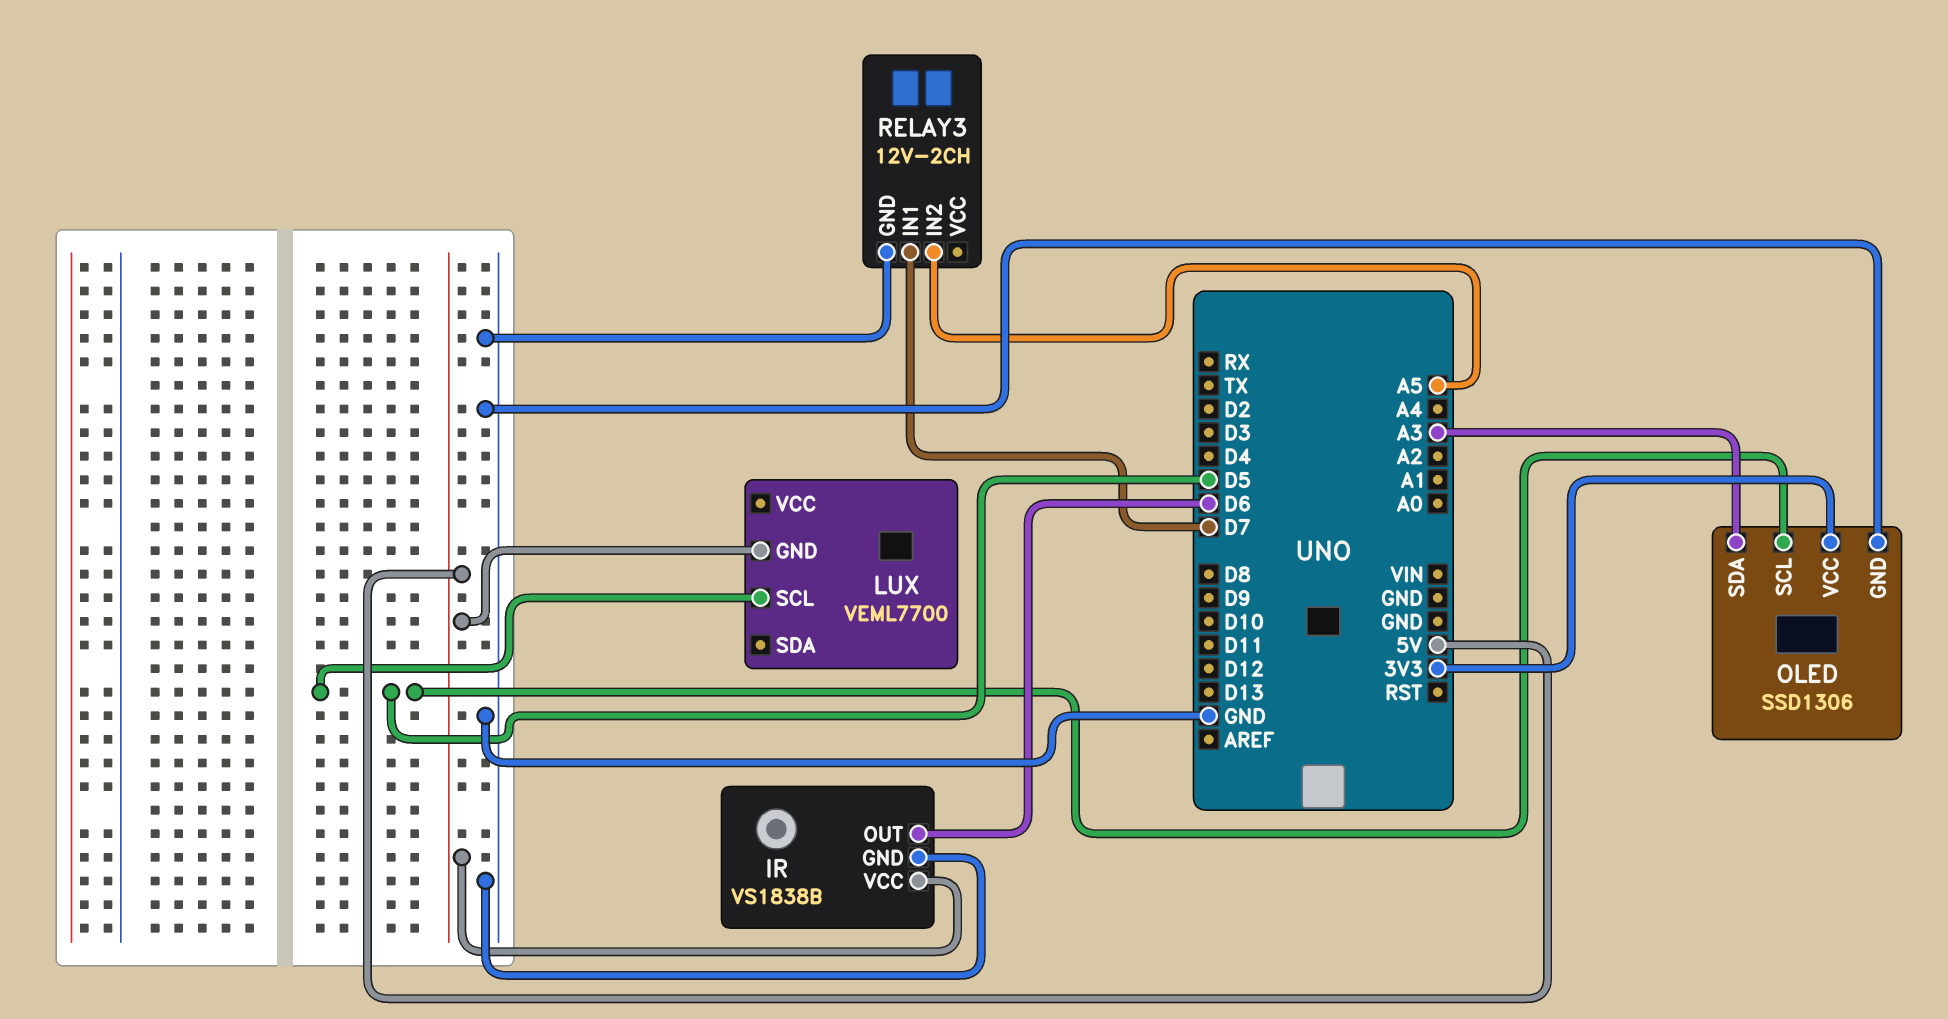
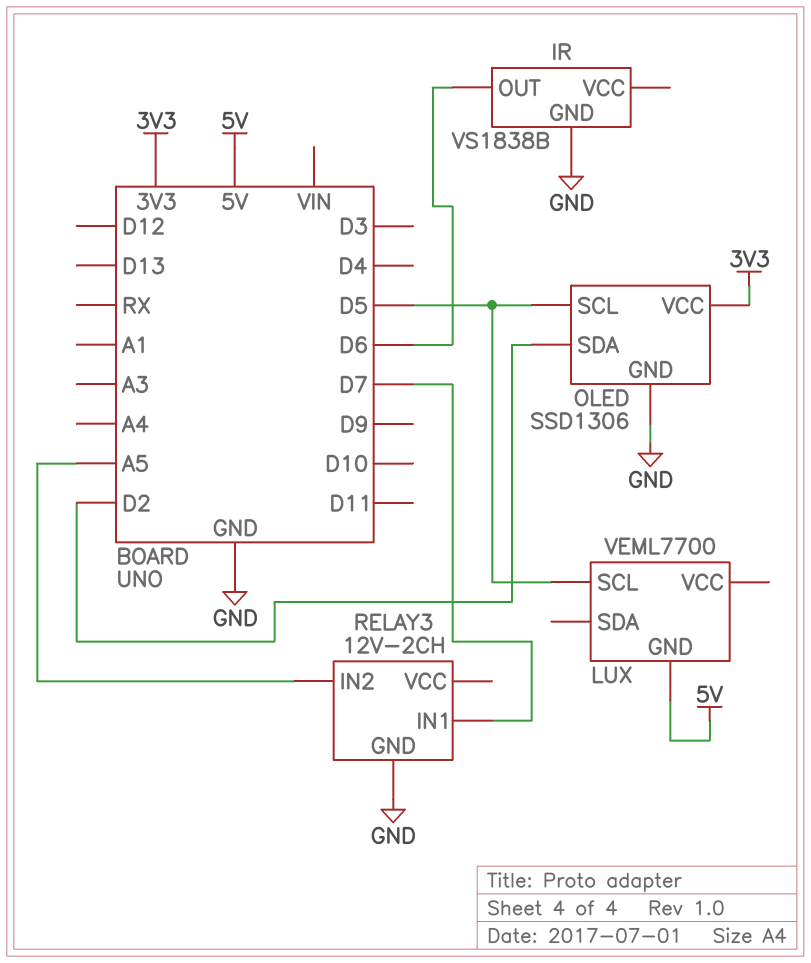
IR pin VCC: 5V -> none
OLED pin SDA: A3 -> D2

